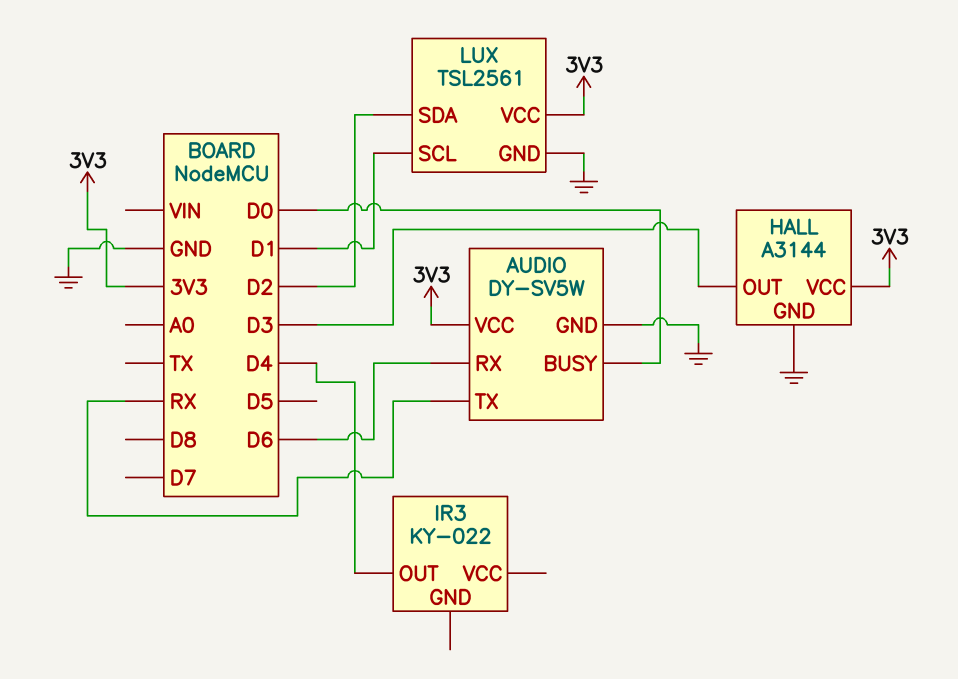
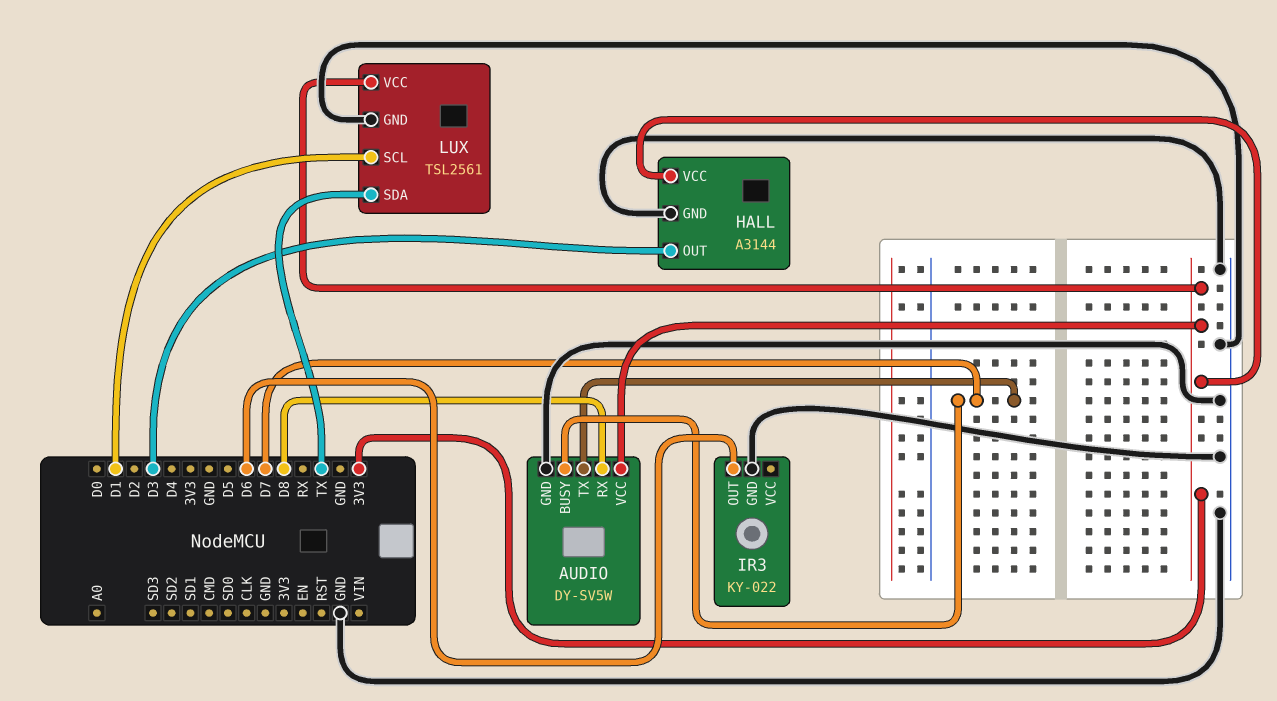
AUDIO pin BUSY: D0 -> D7
AUDIO pin RX: D6 -> D8
AUDIO pin TX: RX -> D7
IR3 pin GND: none -> GND
IR3 pin OUT: D4 -> D6
LUX pin SDA: D2 -> TX

